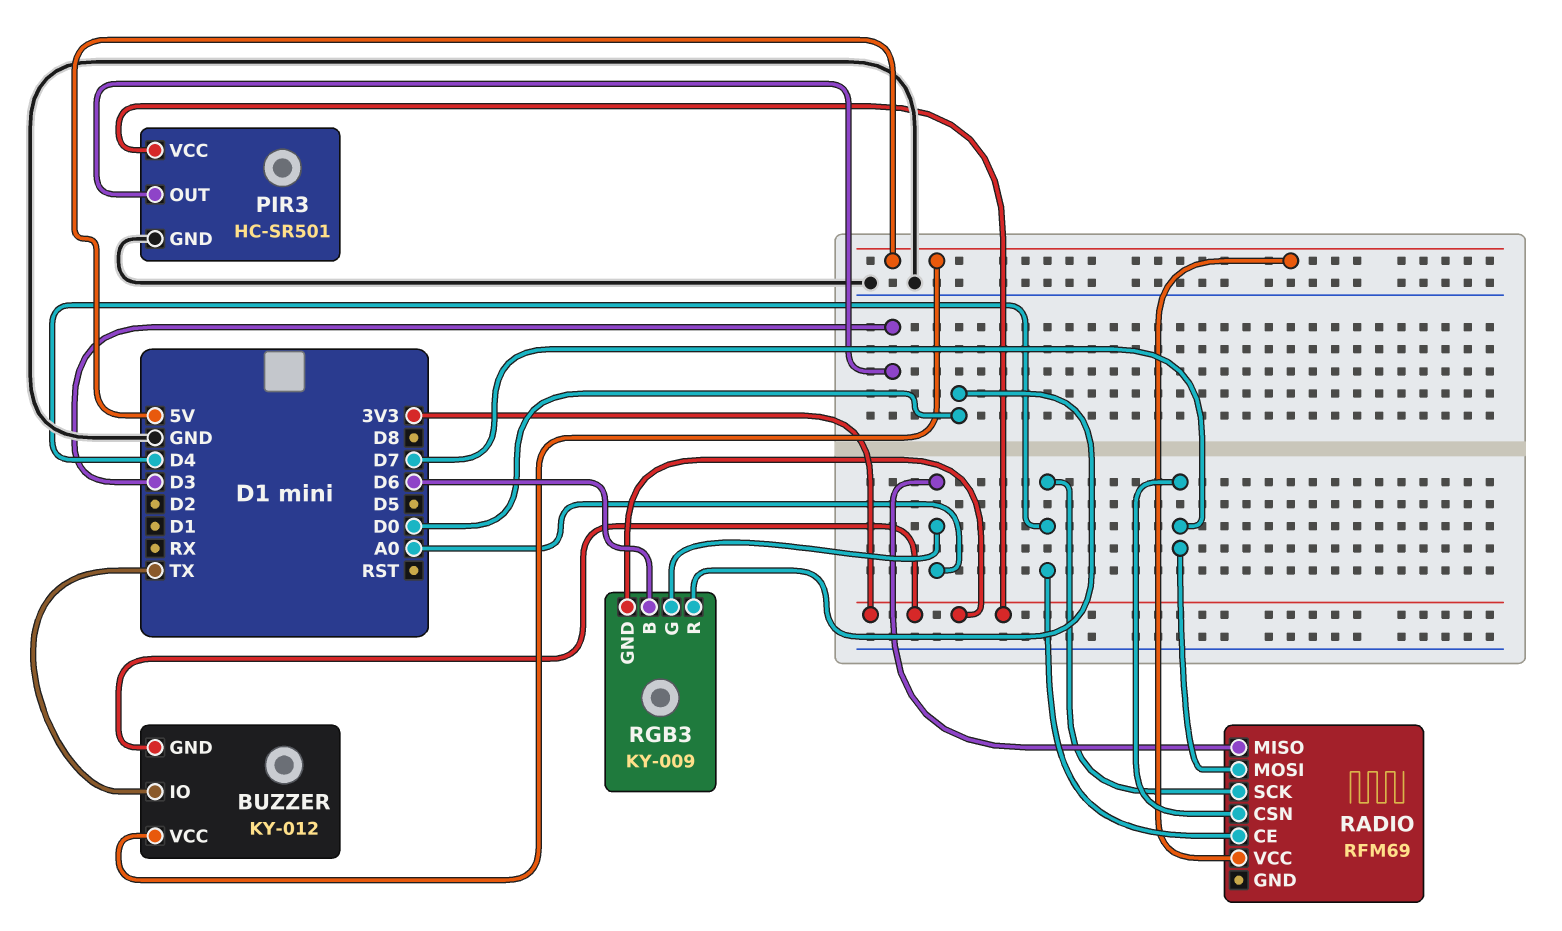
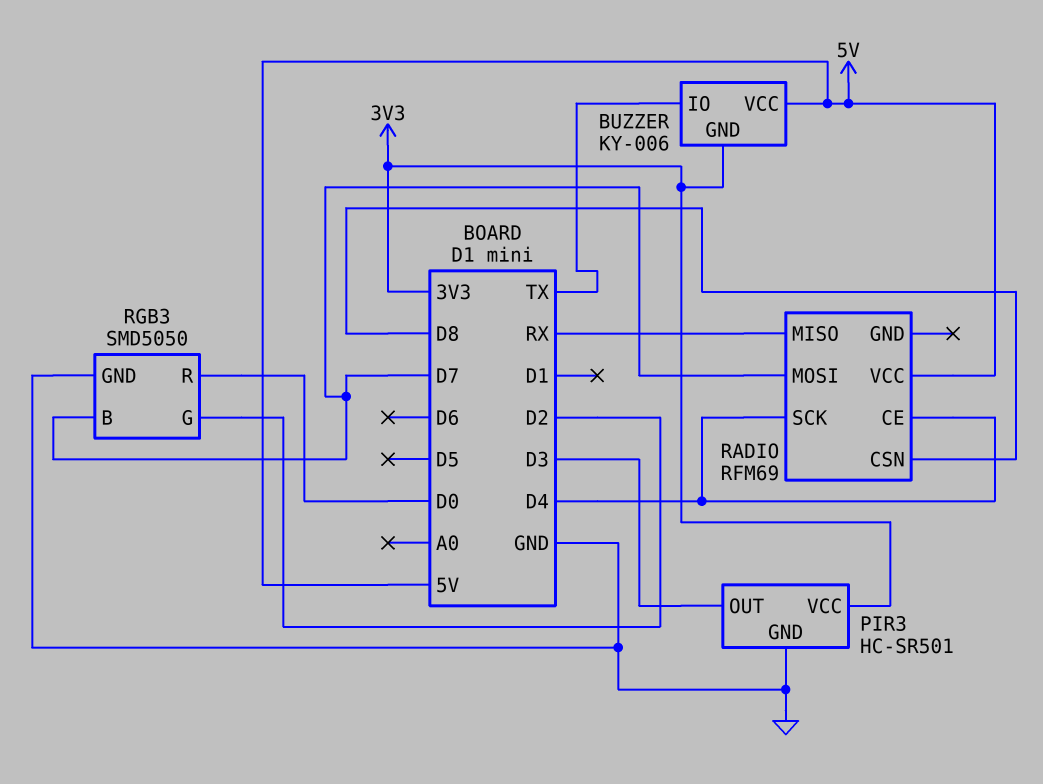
BUZZER: KY-012 -> KY-006
RADIO pin CSN: D7 -> D8
RADIO pin MISO: A0 -> RX
RGB3: KY-009 -> SMD5050
RGB3 pin B: D6 -> D7
RGB3 pin G: A0 -> D2
RGB3 pin GND: 3V3 -> GND

